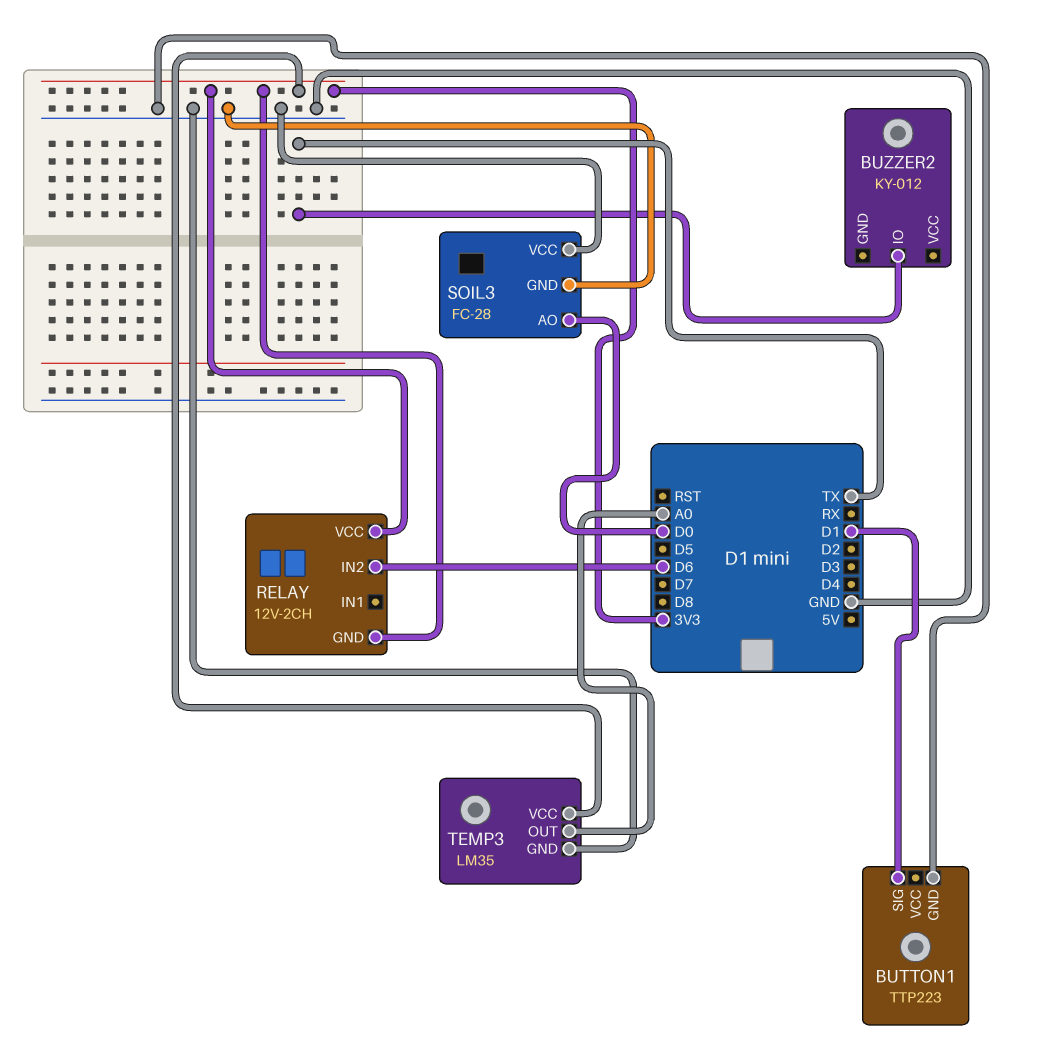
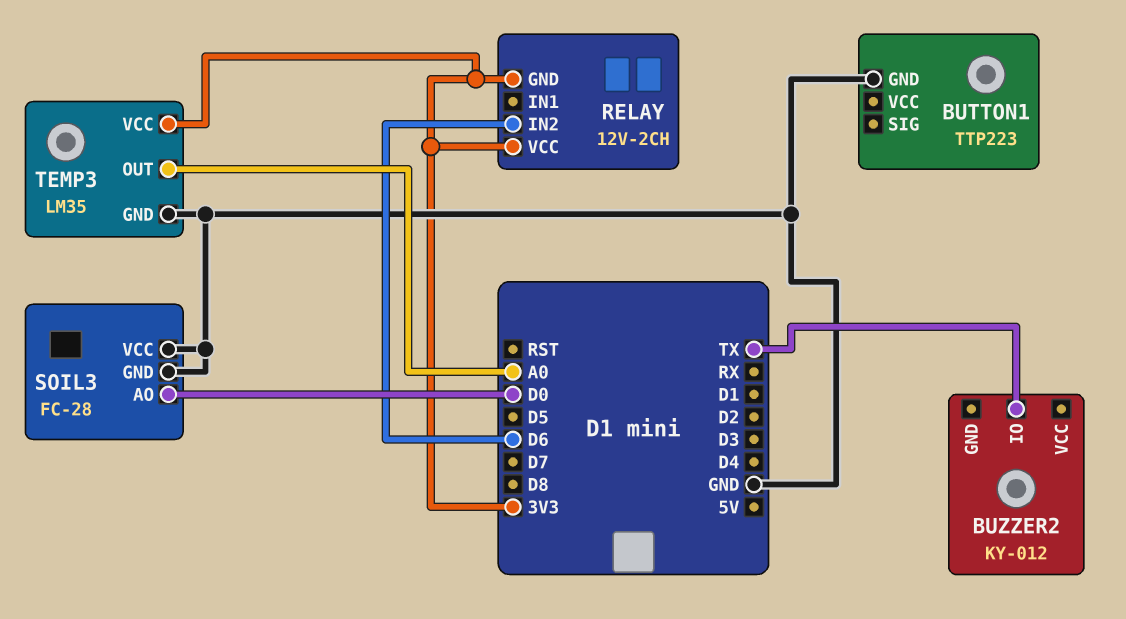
BUTTON1 pin SIG: D1 -> none

